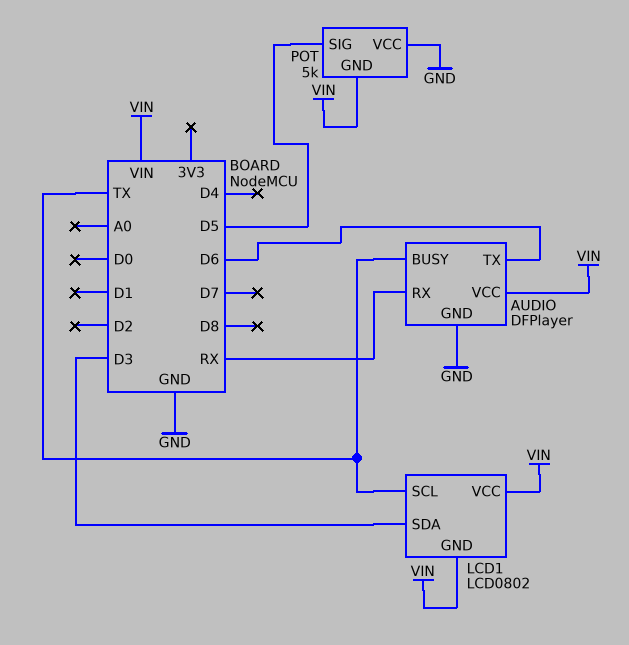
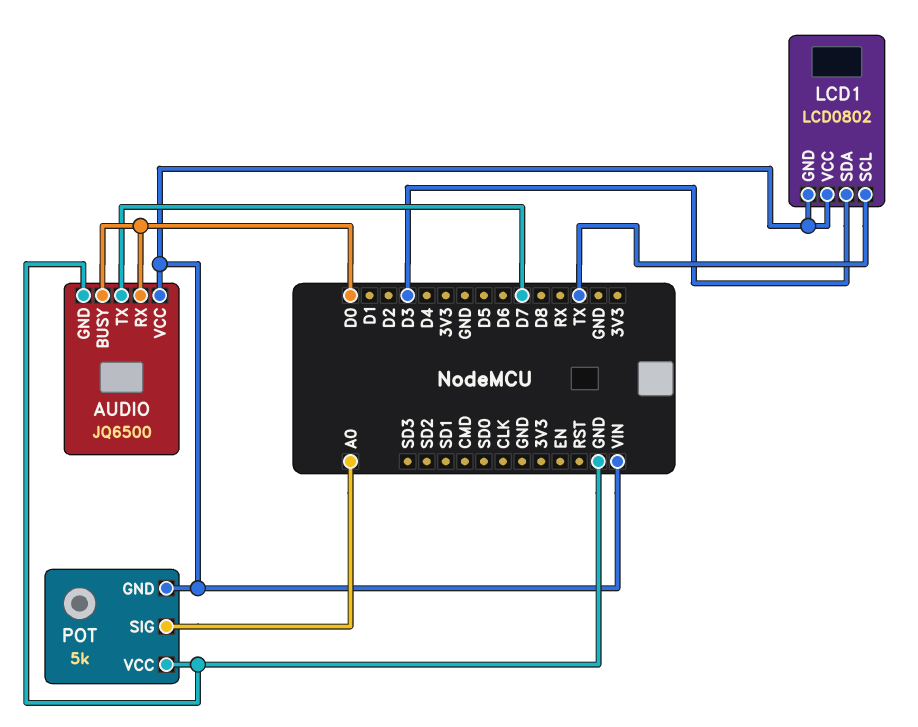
AUDIO: DFPlayer -> JQ6500
AUDIO pin BUSY: TX -> D0
AUDIO pin RX: RX -> D0
AUDIO pin TX: D6 -> D7
POT pin SIG: D5 -> A0

